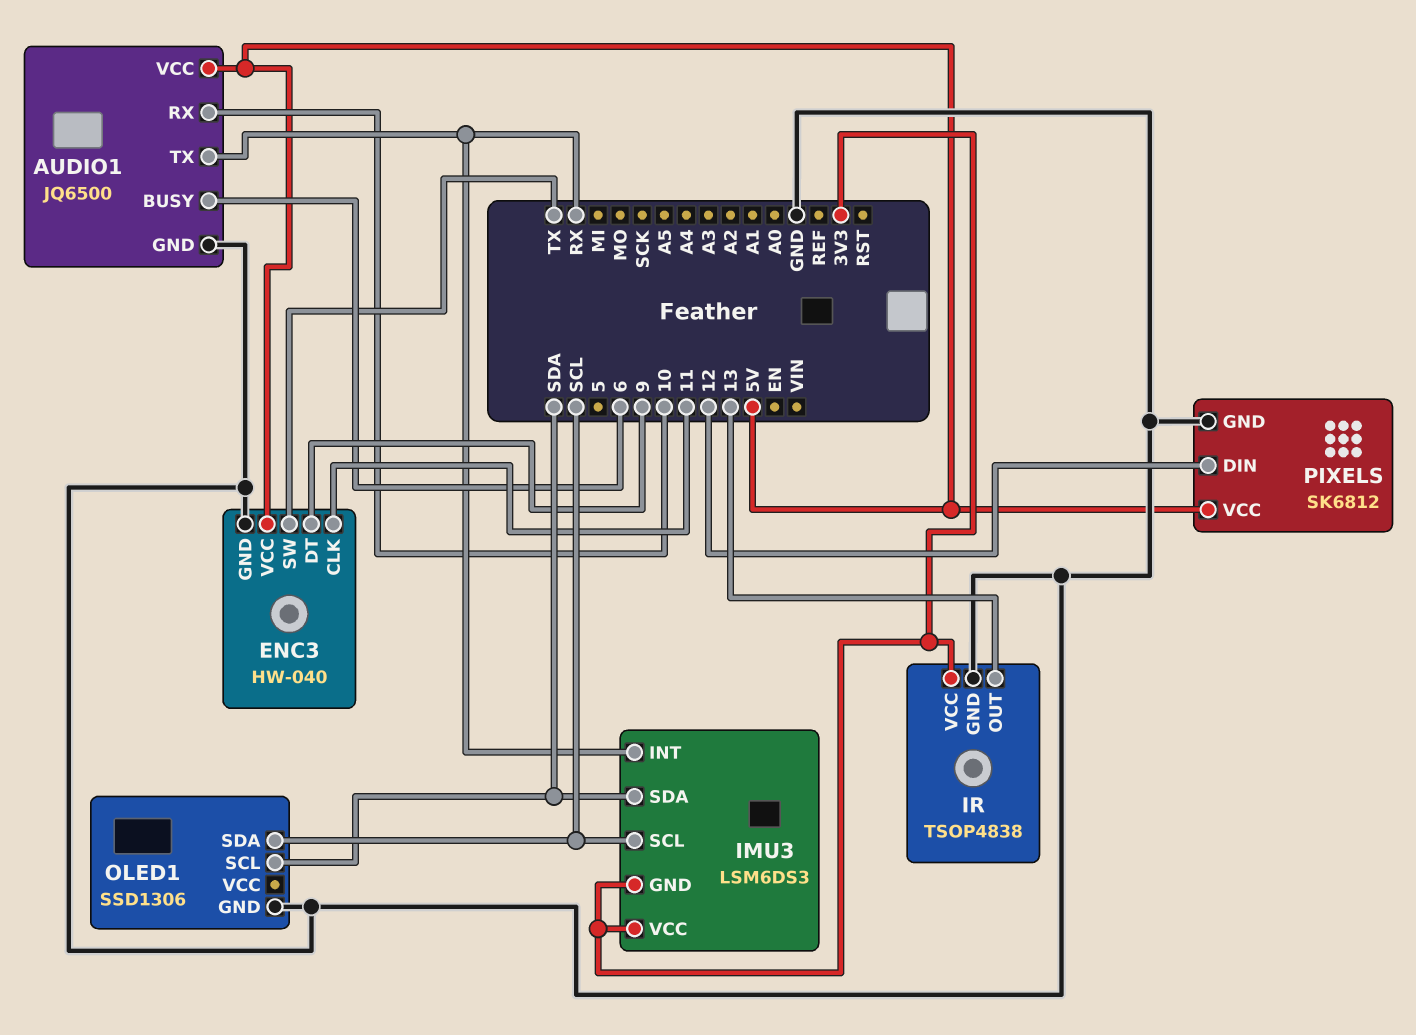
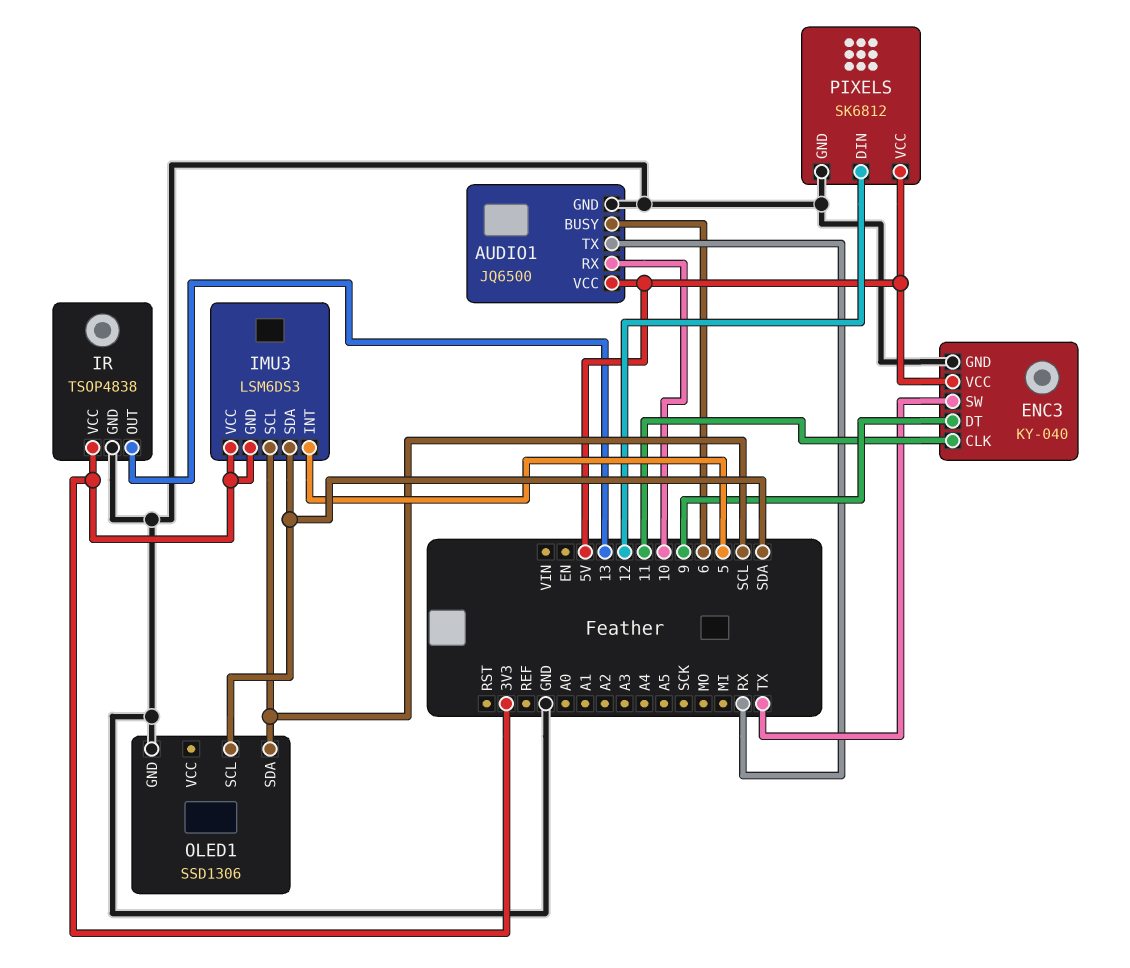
ENC3: HW-040 -> KY-040
IMU3 pin INT: RX -> 5

